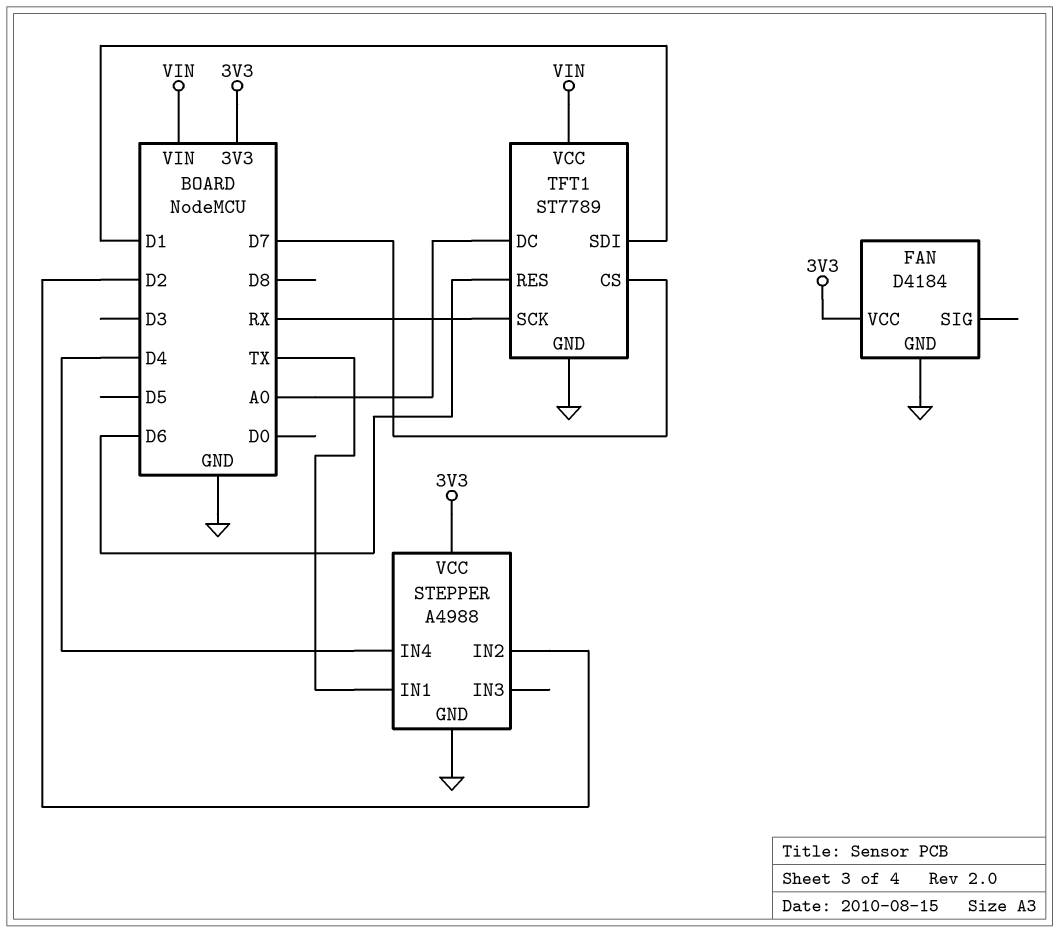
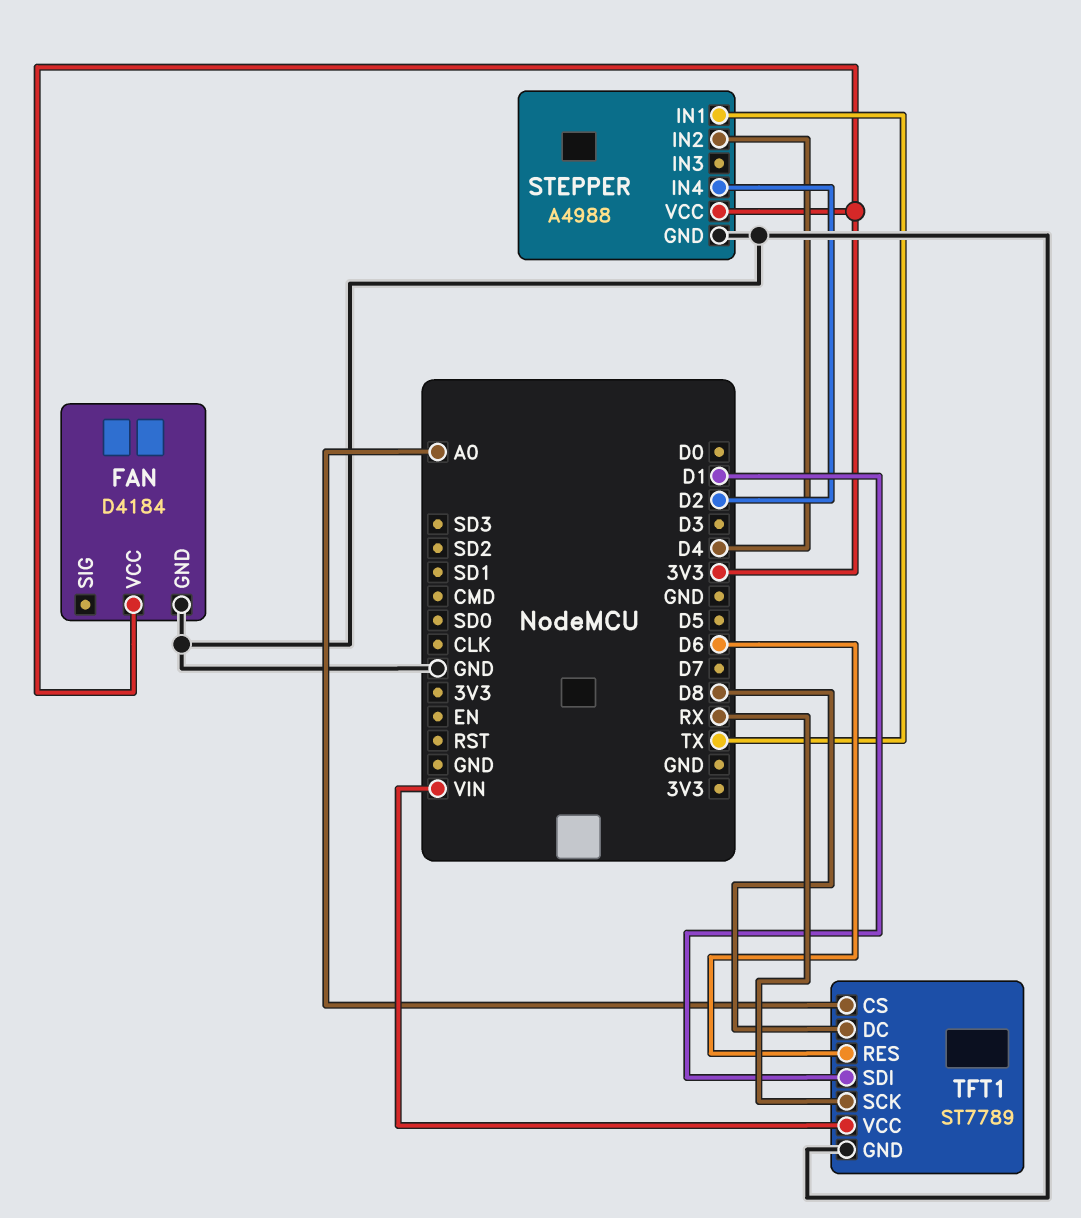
STEPPER pin IN2: D2 -> D4
STEPPER pin IN4: D4 -> D2
TFT1 pin CS: D7 -> A0
TFT1 pin DC: A0 -> D8

